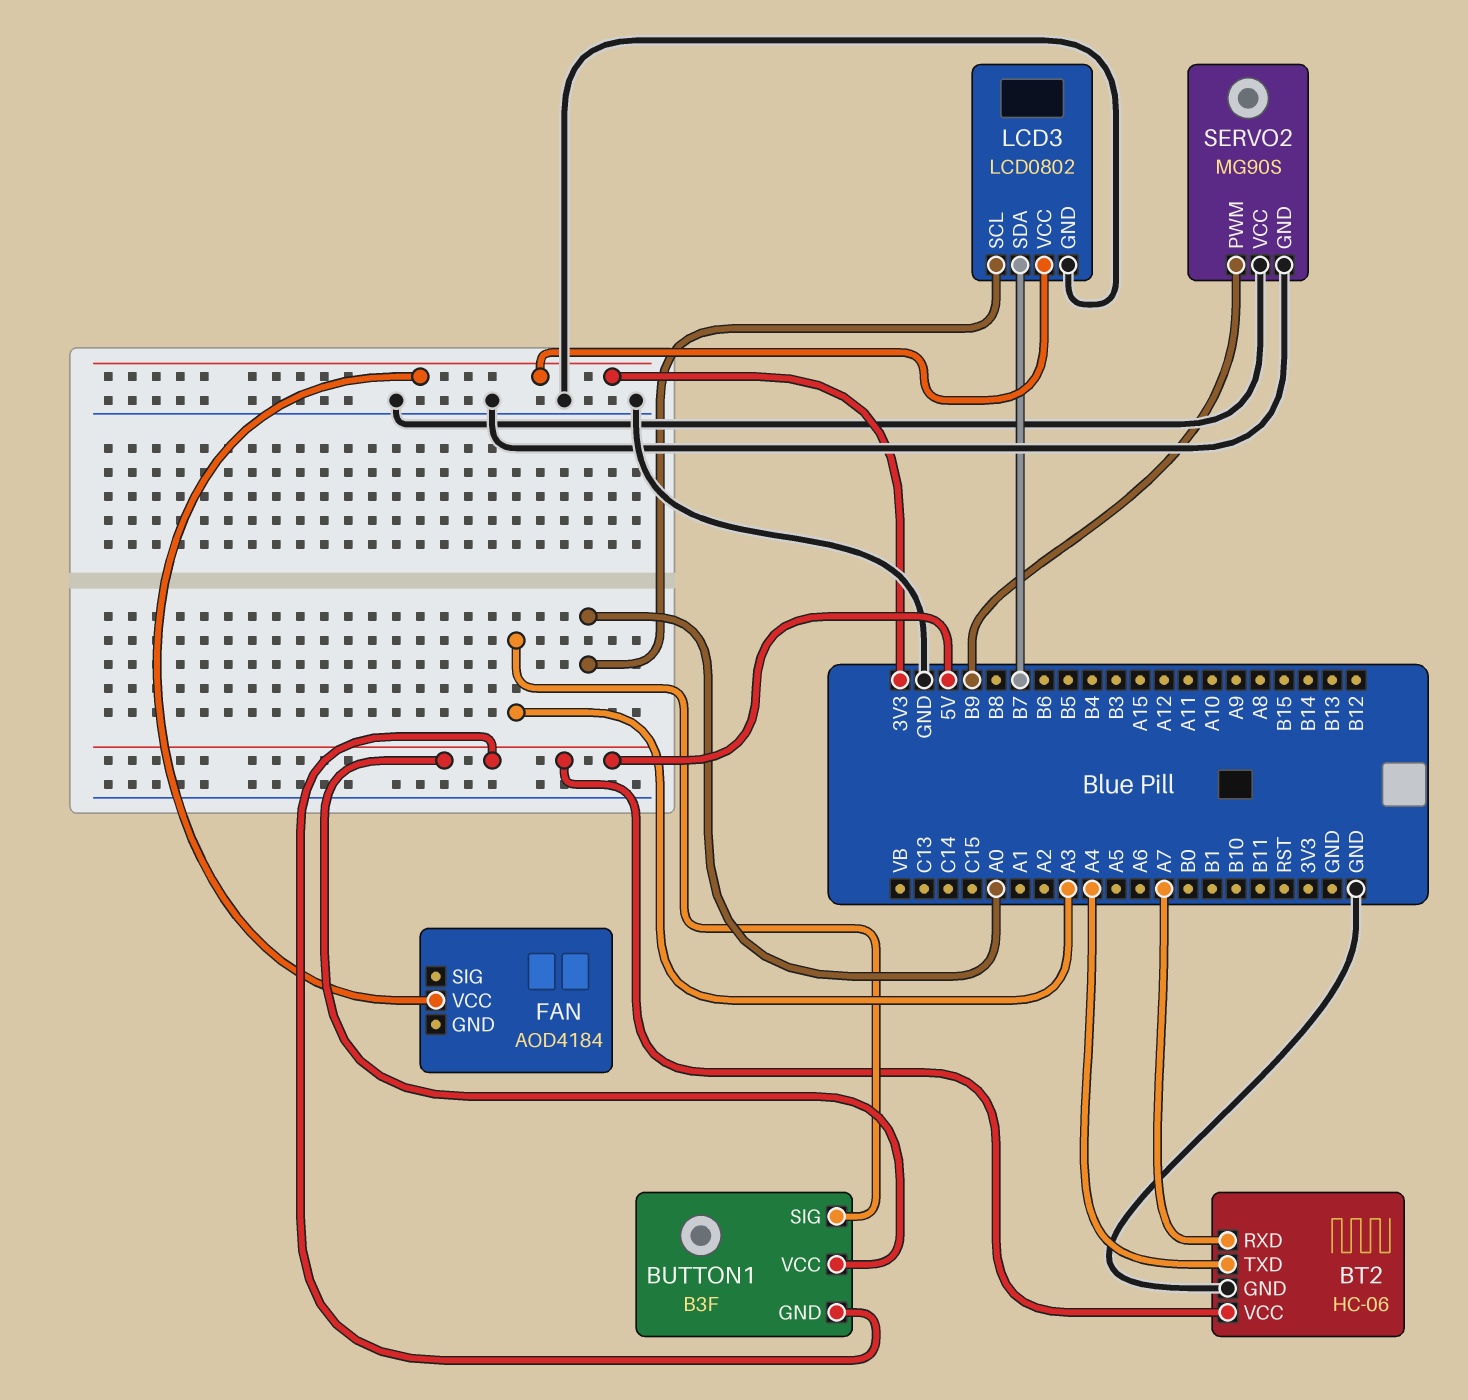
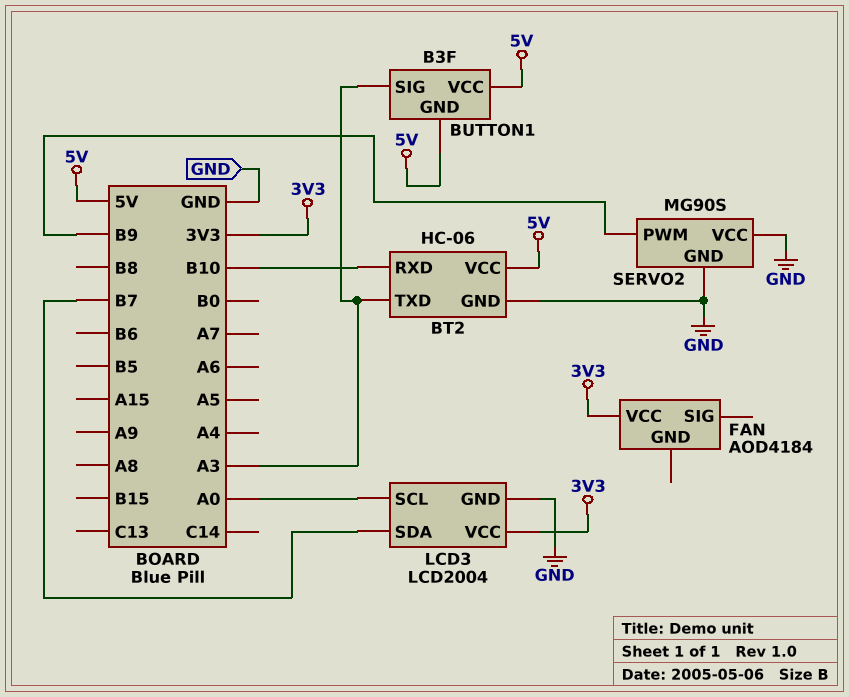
BT2 pin RXD: A7 -> B10
BT2 pin TXD: A4 -> A3
LCD3: LCD0802 -> LCD2004

